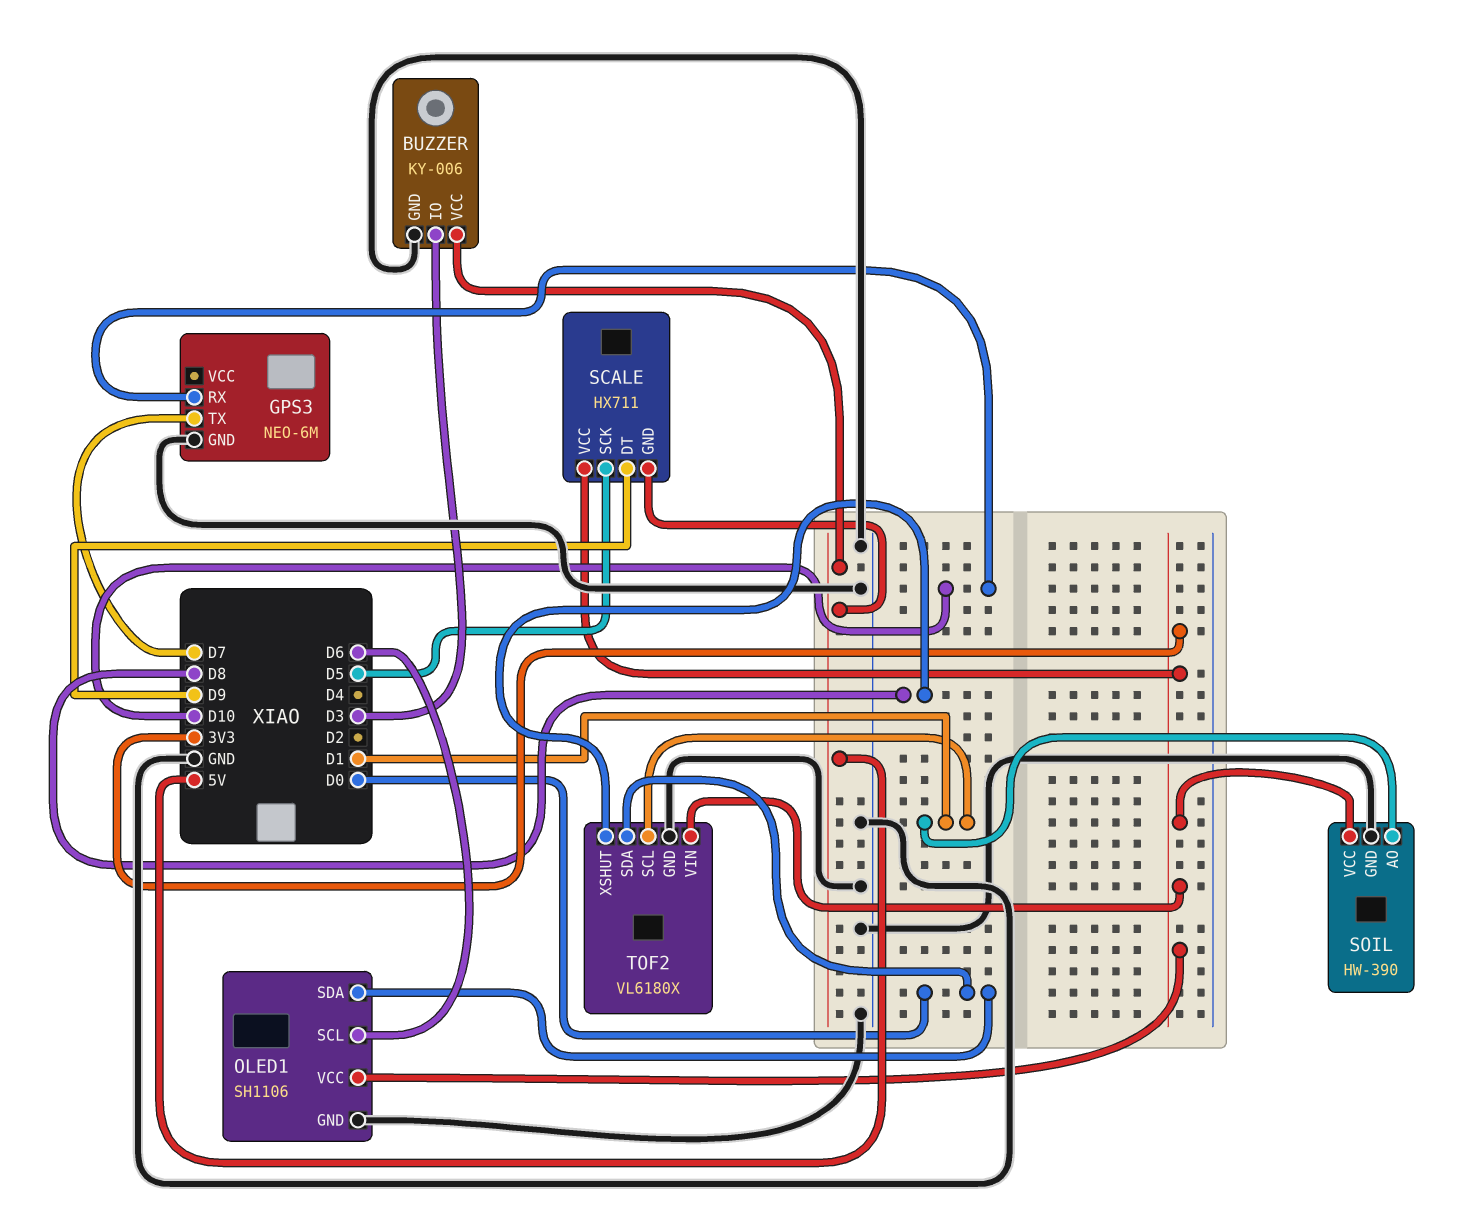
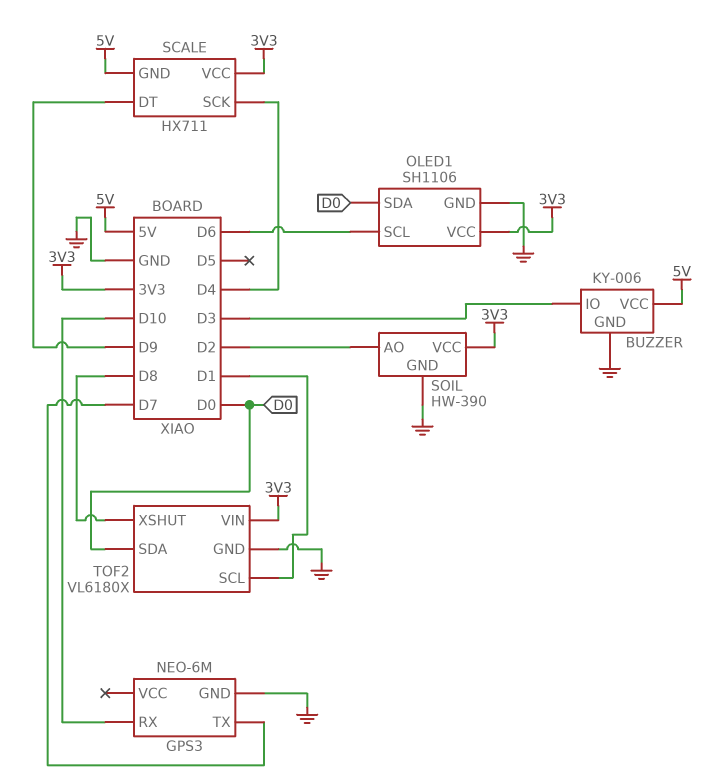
SCALE pin SCK: D5 -> D4
SOIL pin AO: D1 -> D2

